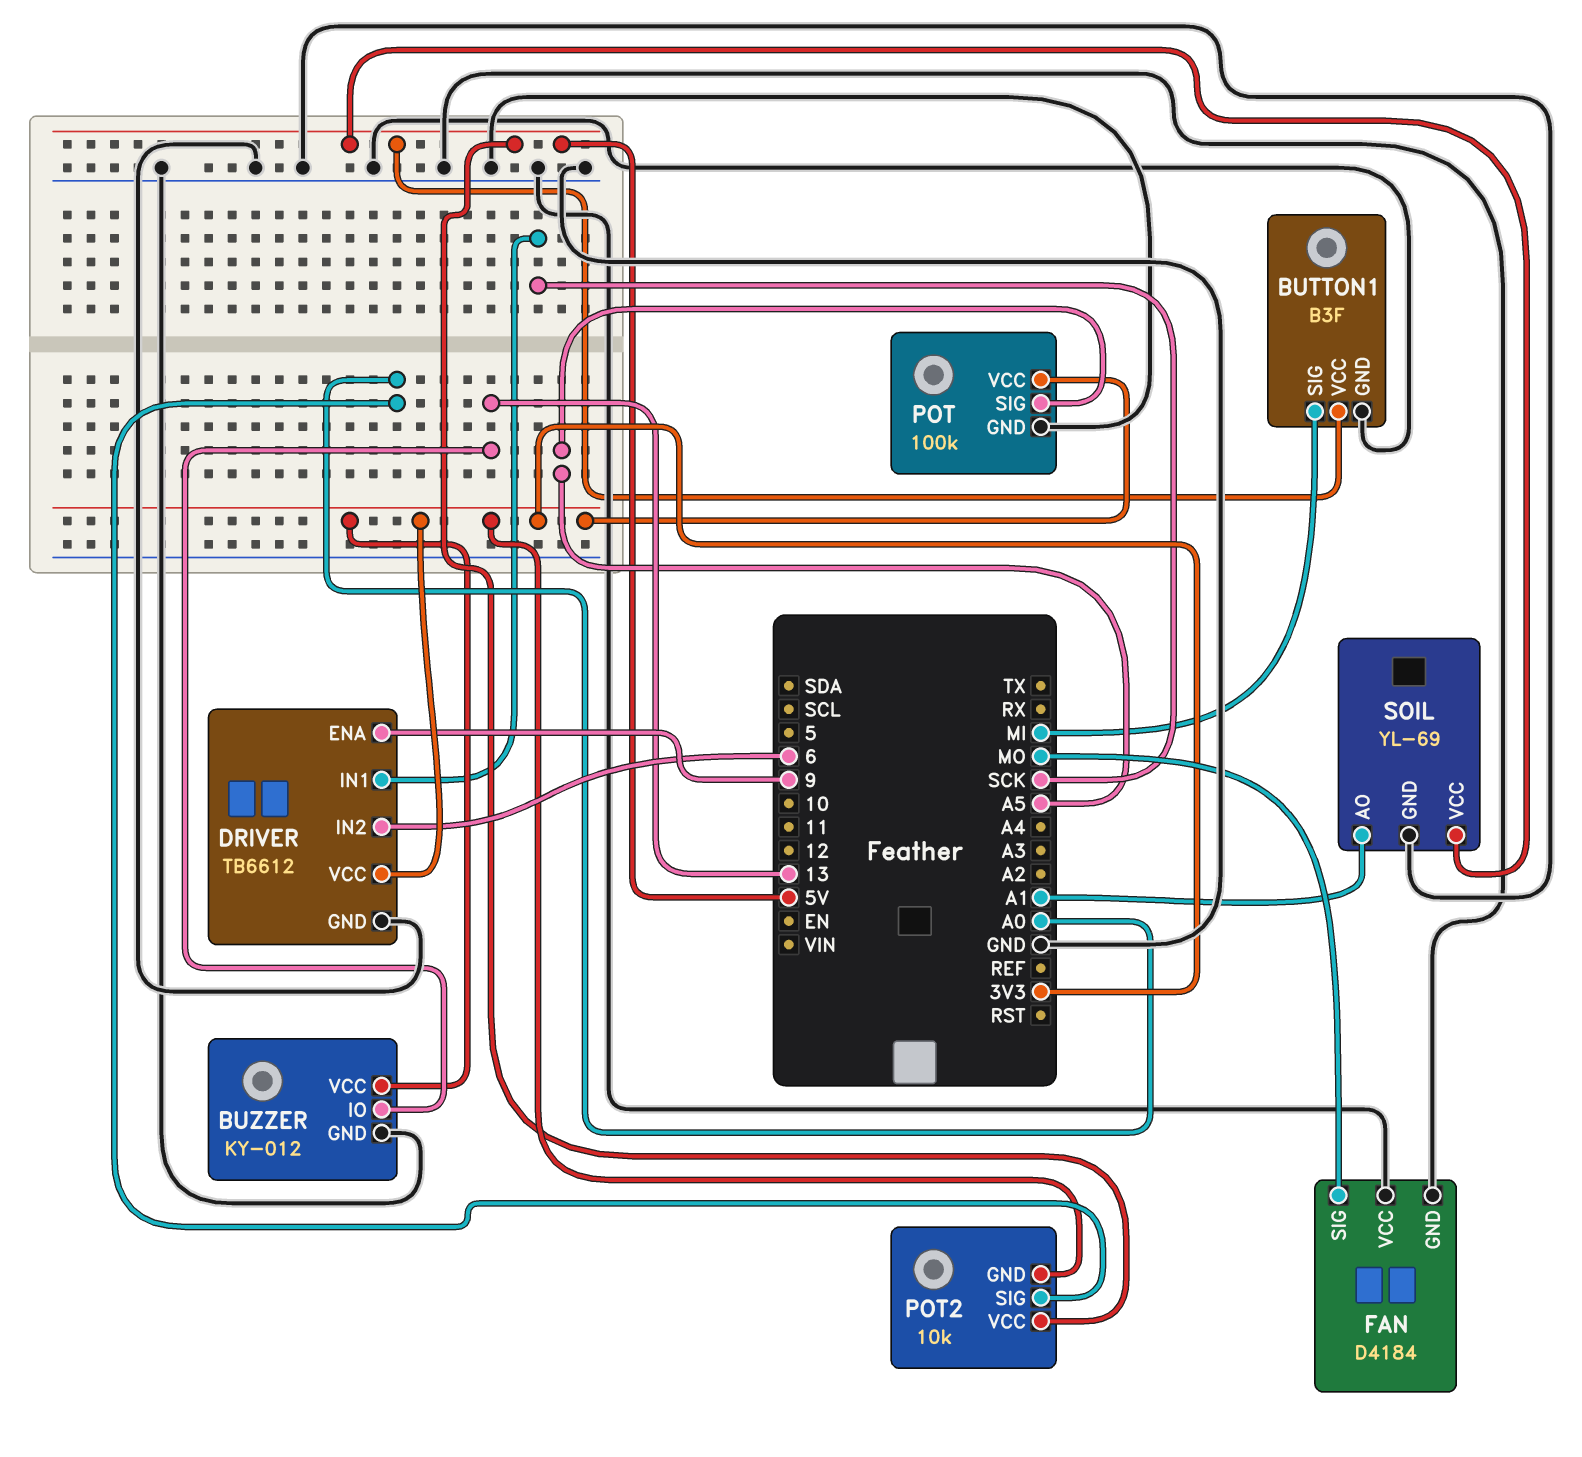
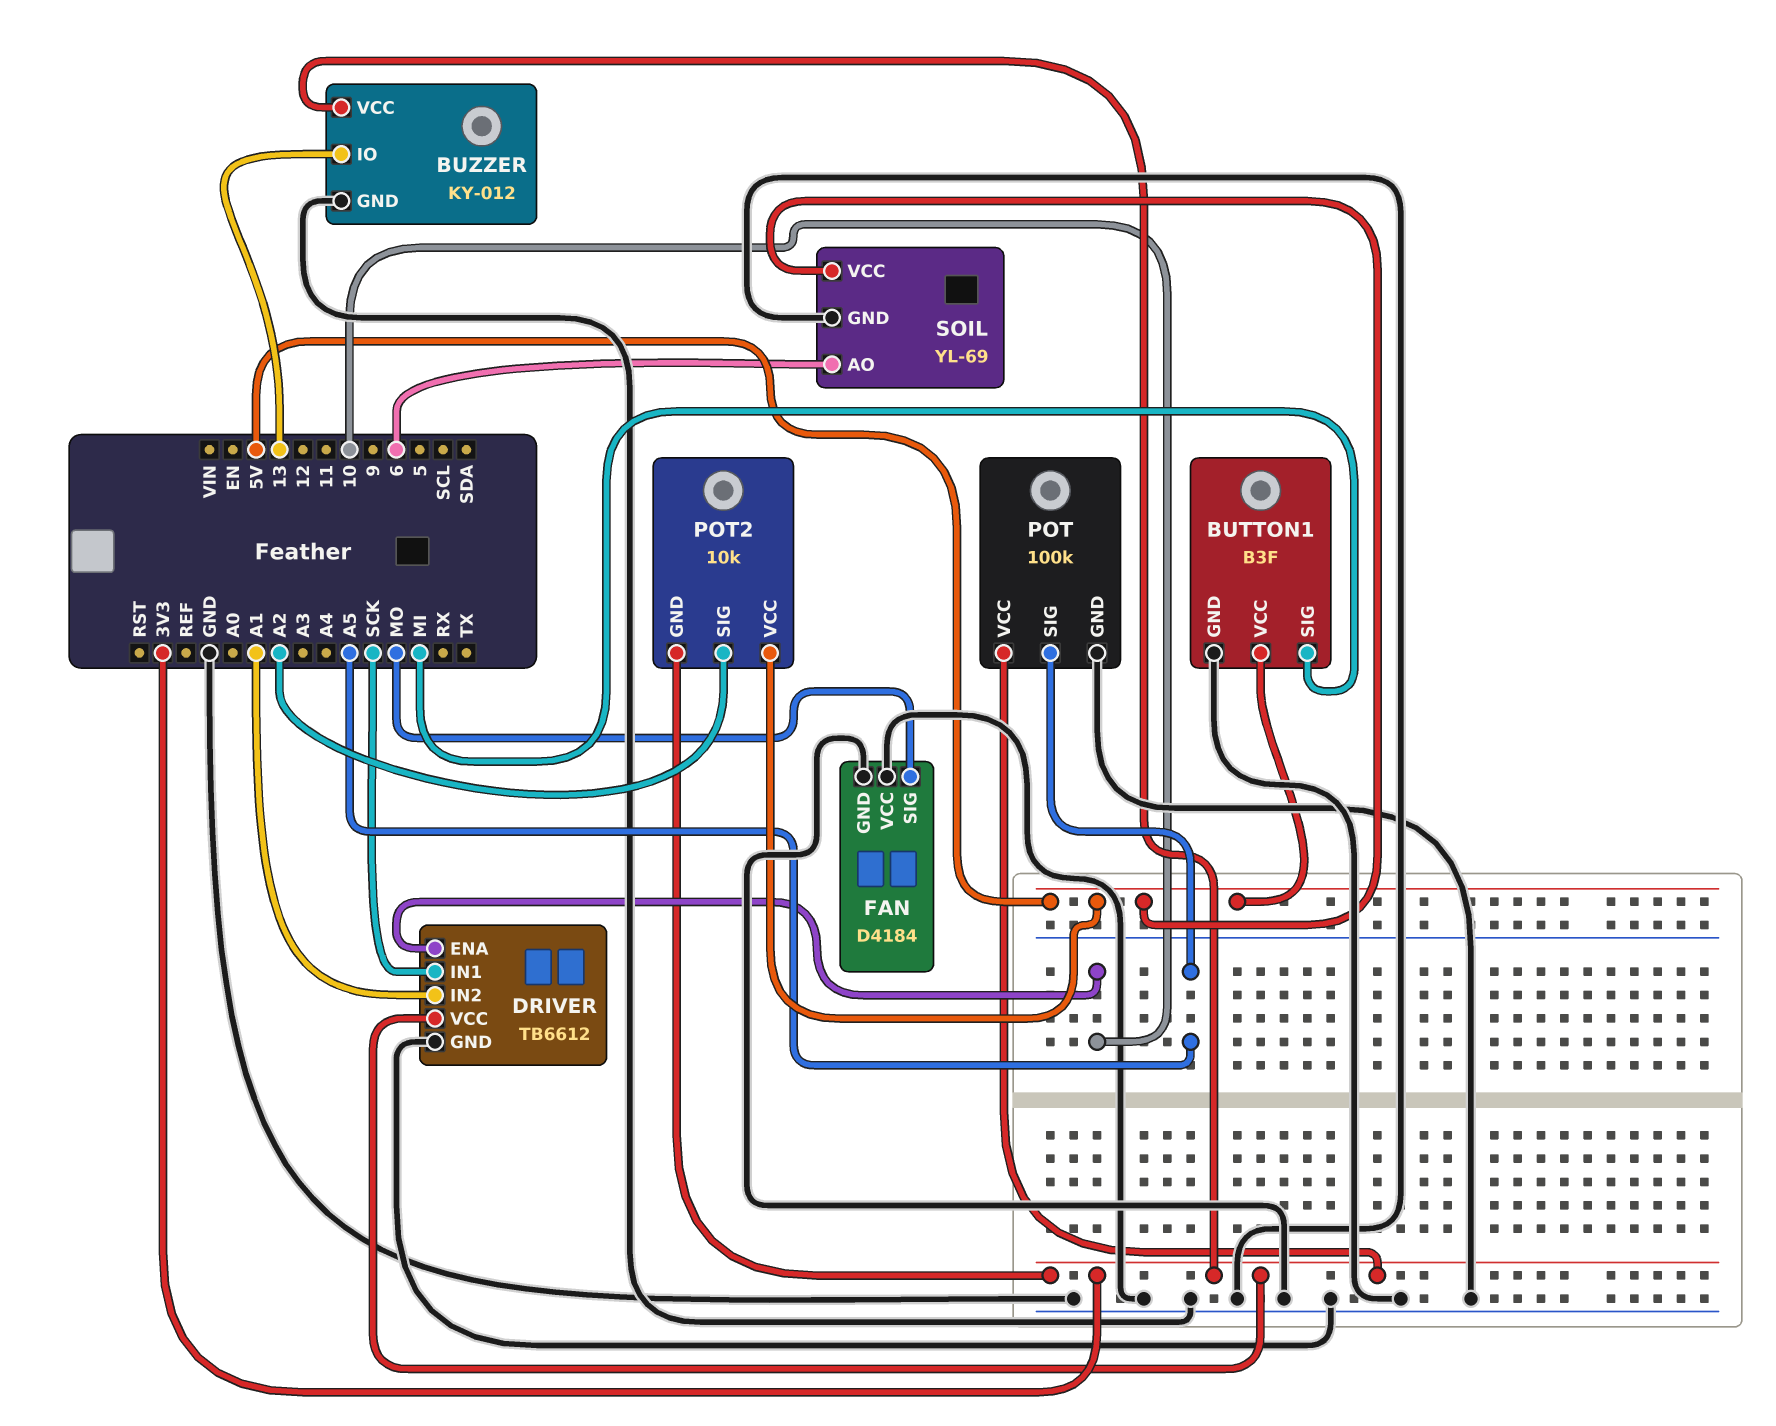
DRIVER pin ENA: 9 -> 10
DRIVER pin IN2: 6 -> A1
POT2 pin SIG: A0 -> A2
SOIL pin AO: A1 -> 6

